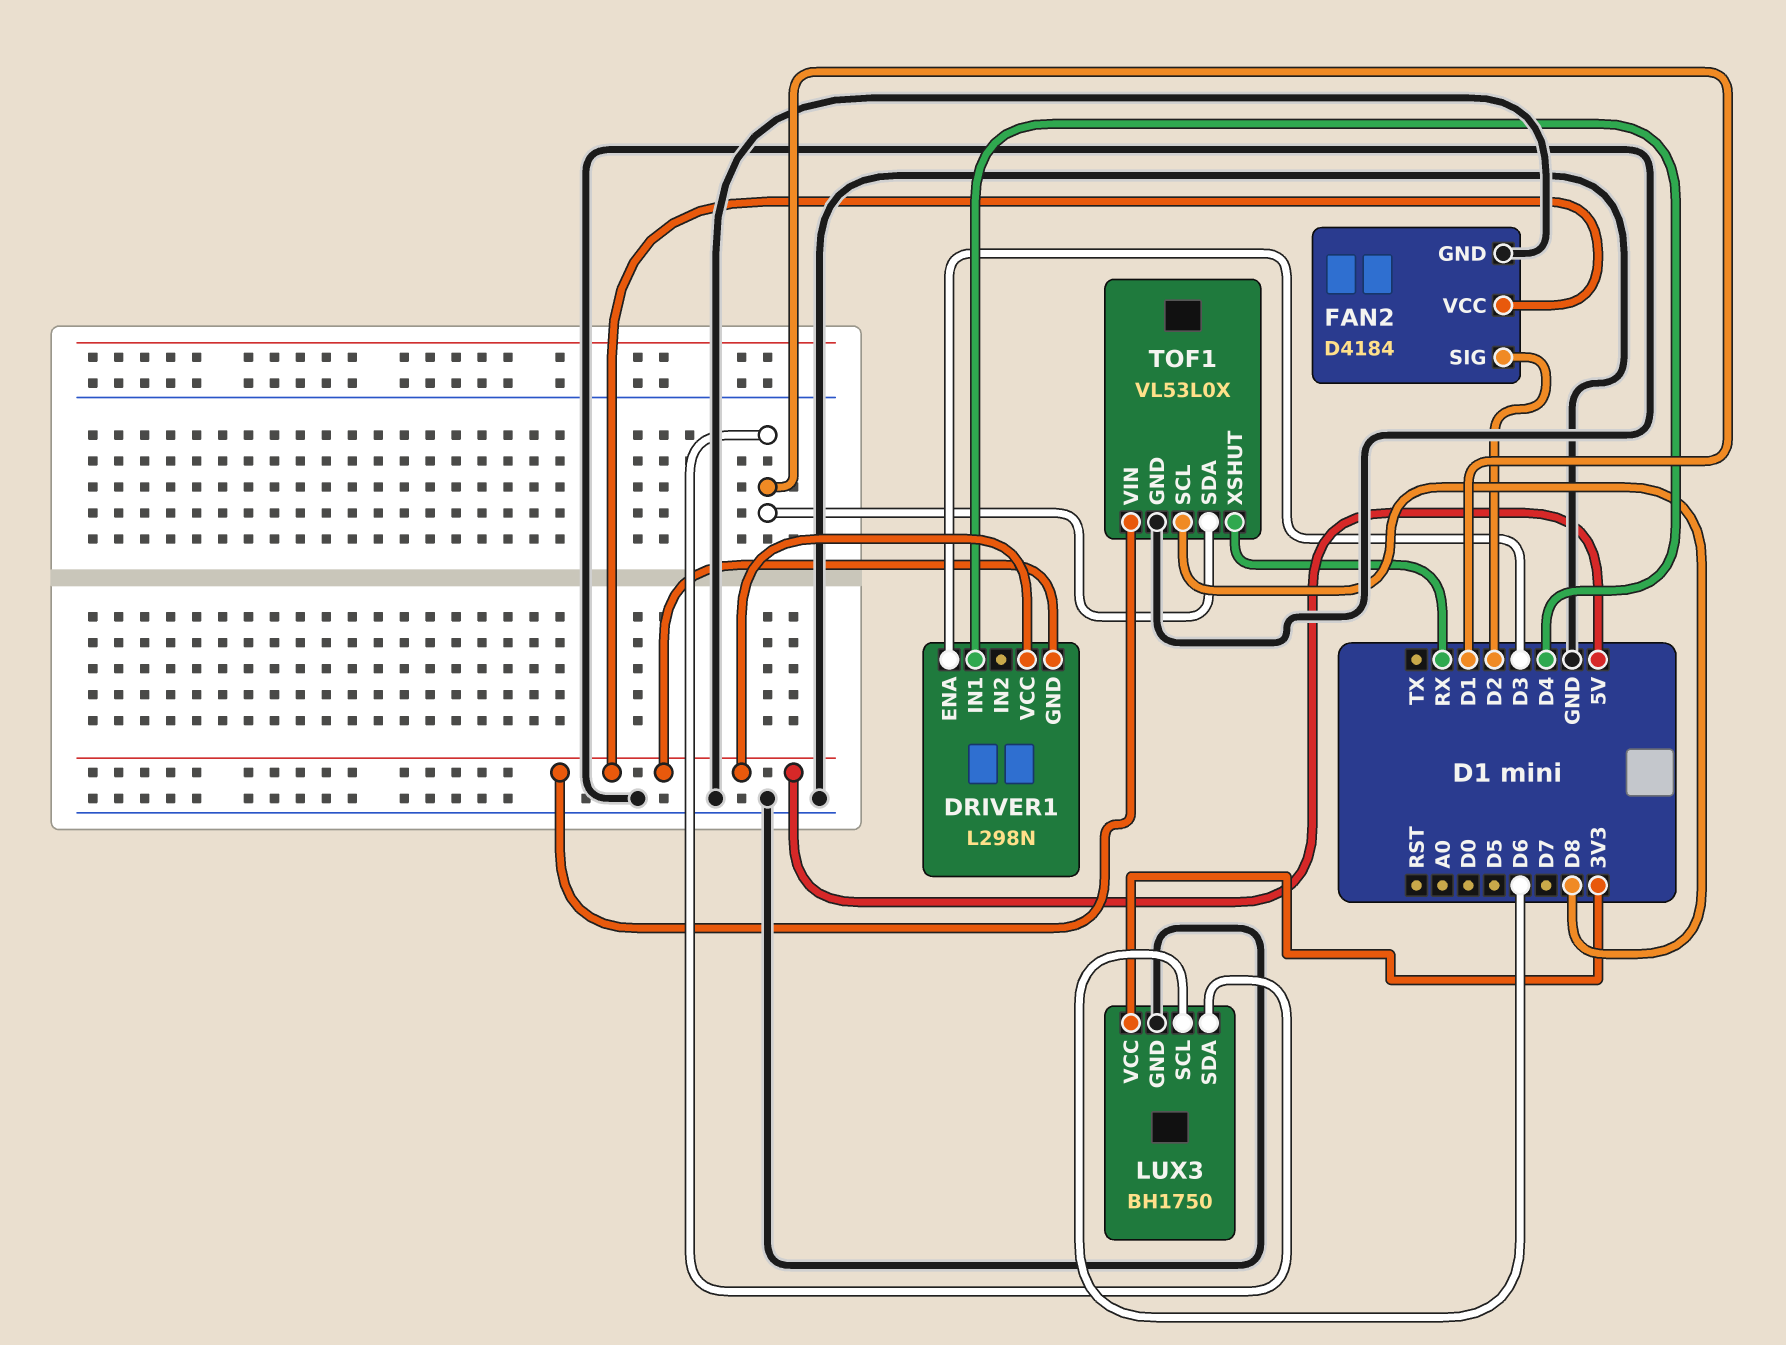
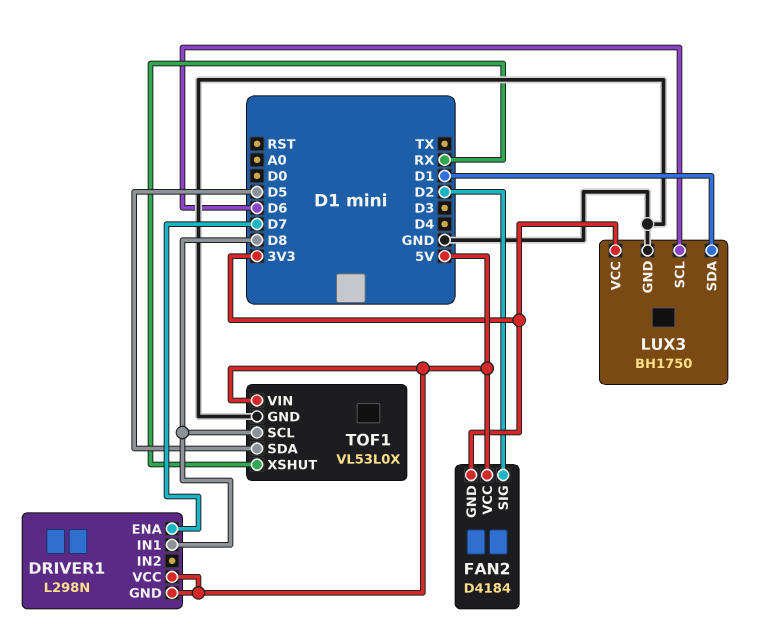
DRIVER1 pin ENA: D3 -> D7
DRIVER1 pin IN1: D4 -> D8
FAN2 pin GND: GND -> 3V3
TOF1 pin SDA: D1 -> D5

